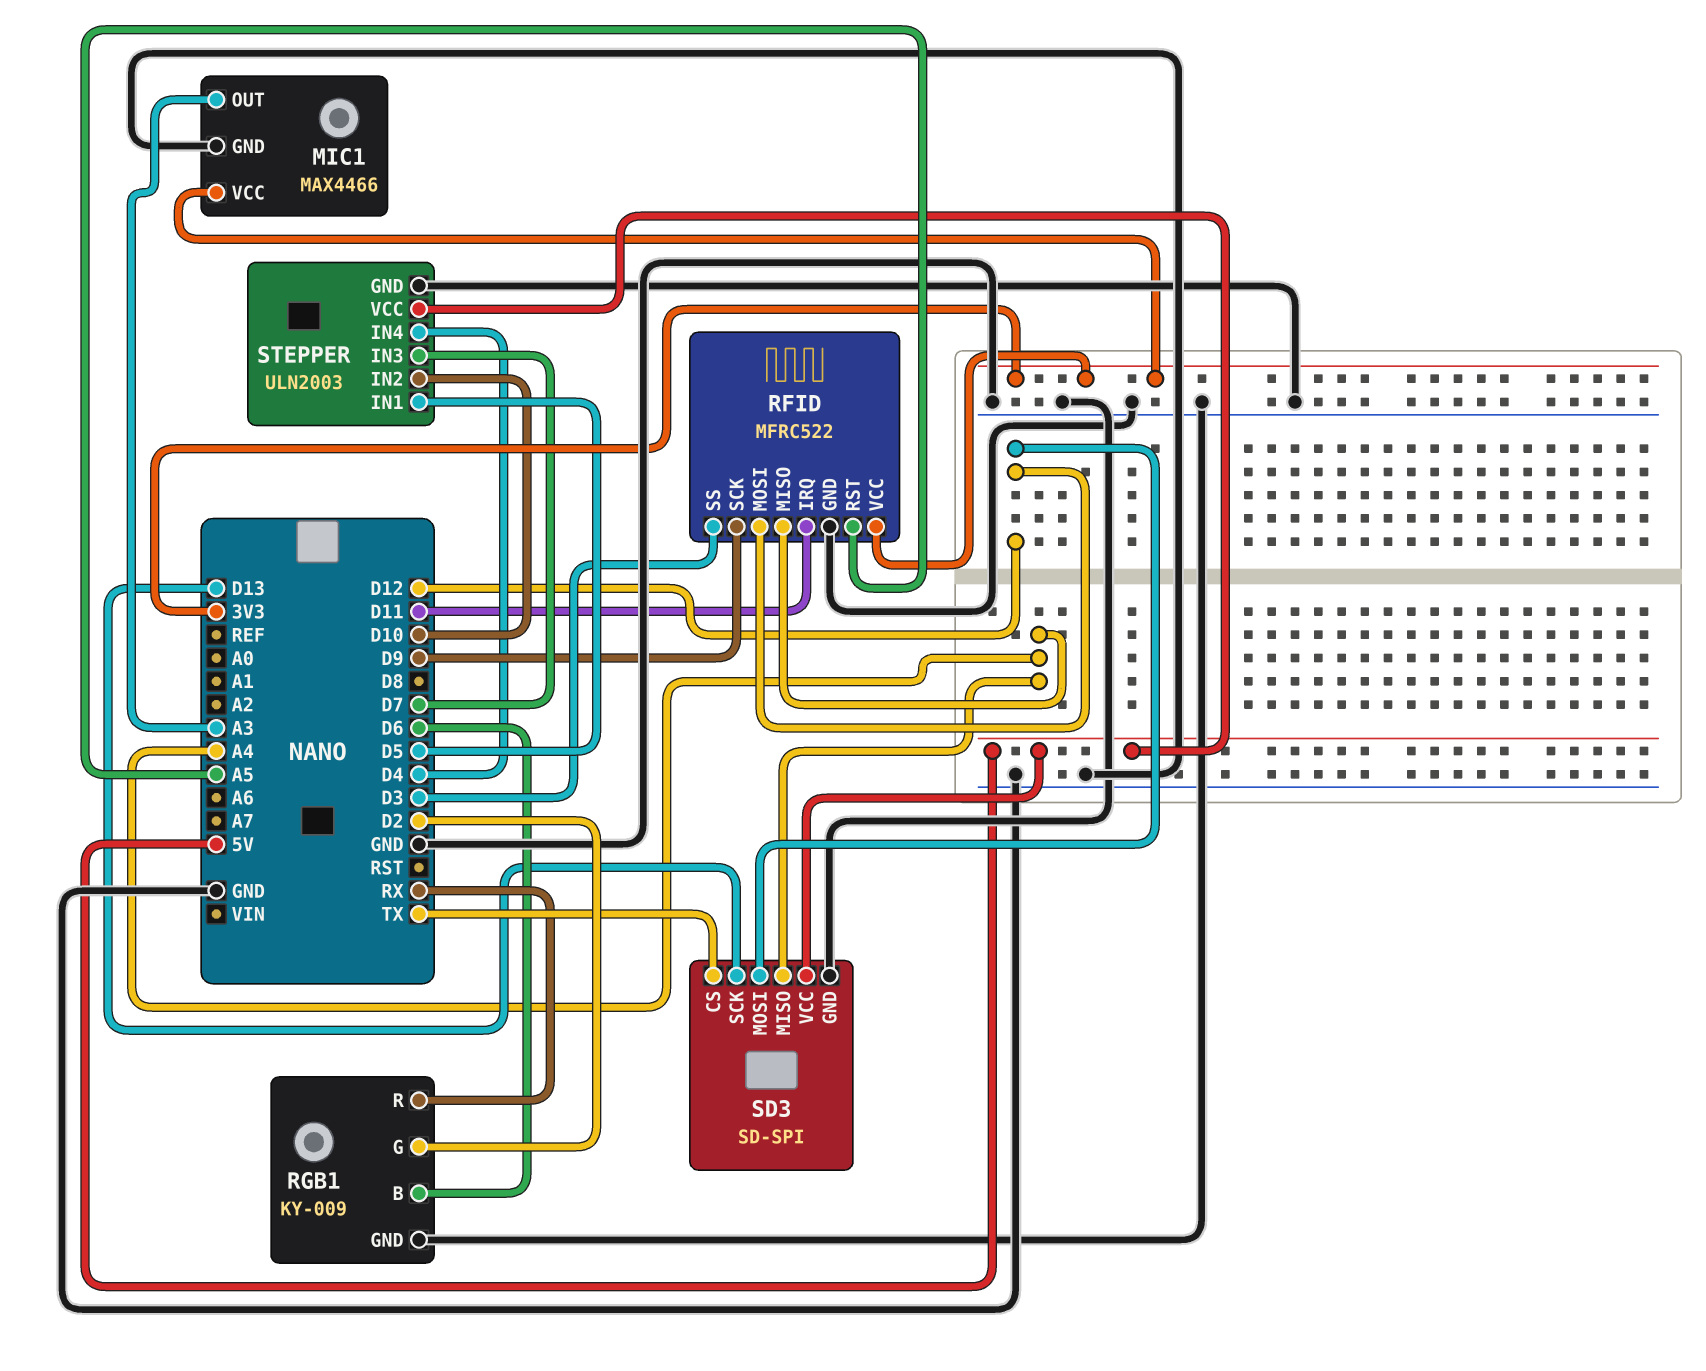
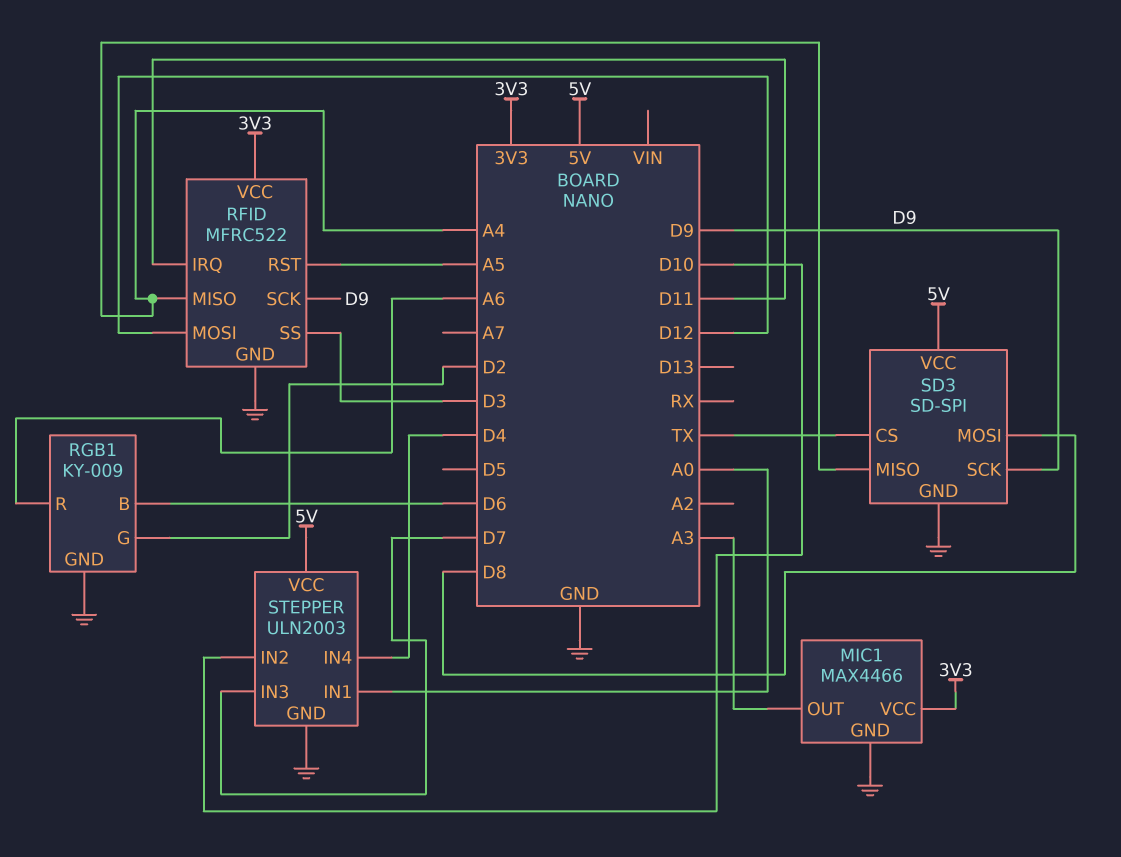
RGB1 pin R: RX -> A6
SD3 pin MOSI: D12 -> D8
SD3 pin SCK: D13 -> D9
STEPPER pin IN1: D5 -> A0

